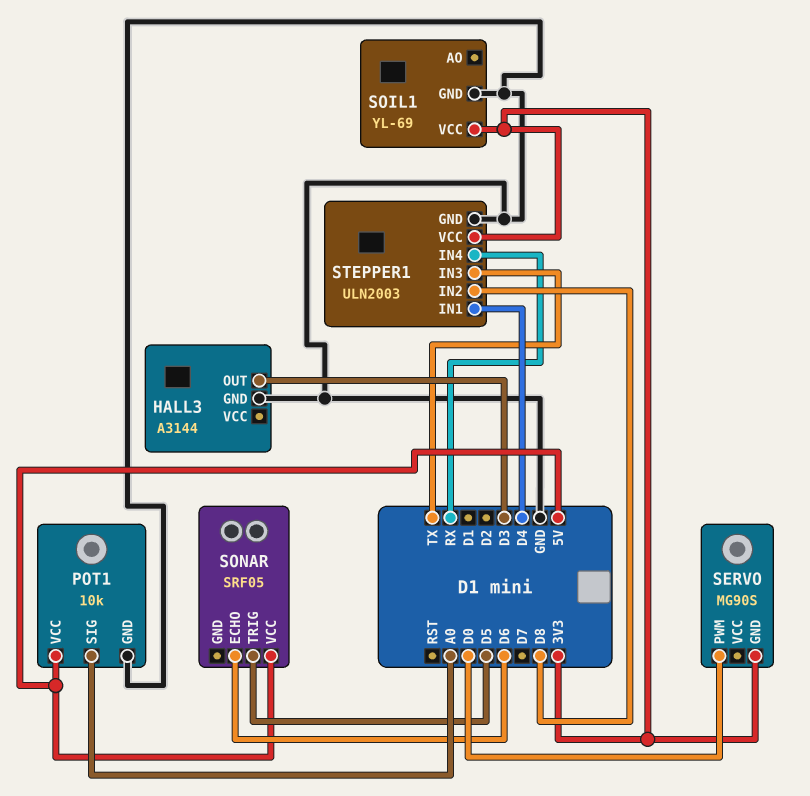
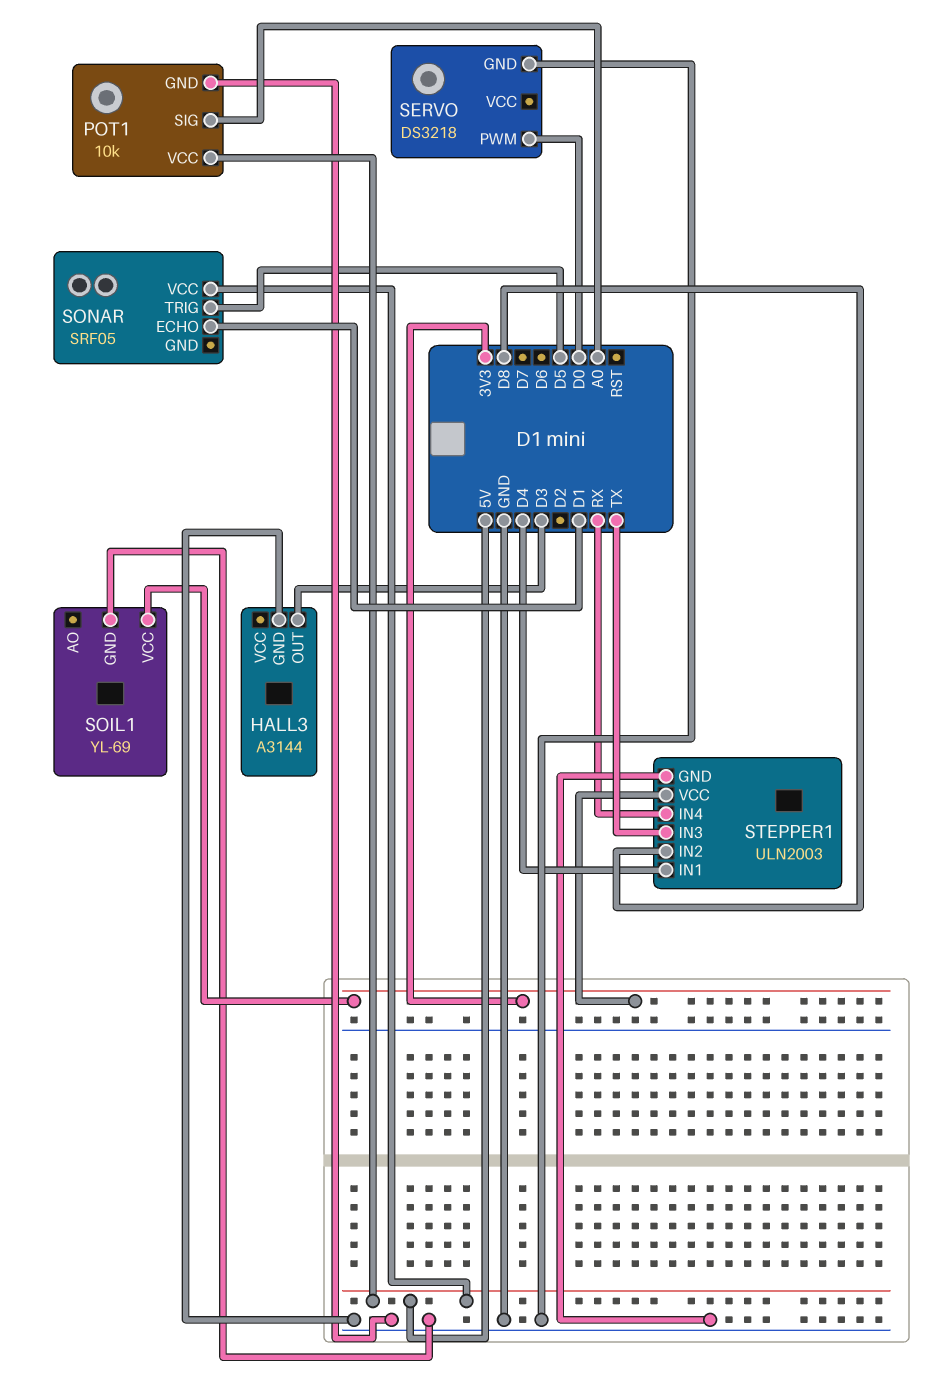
SERVO: MG90S -> DS3218
SERVO pin GND: 3V3 -> GND
SONAR pin ECHO: D6 -> D1

